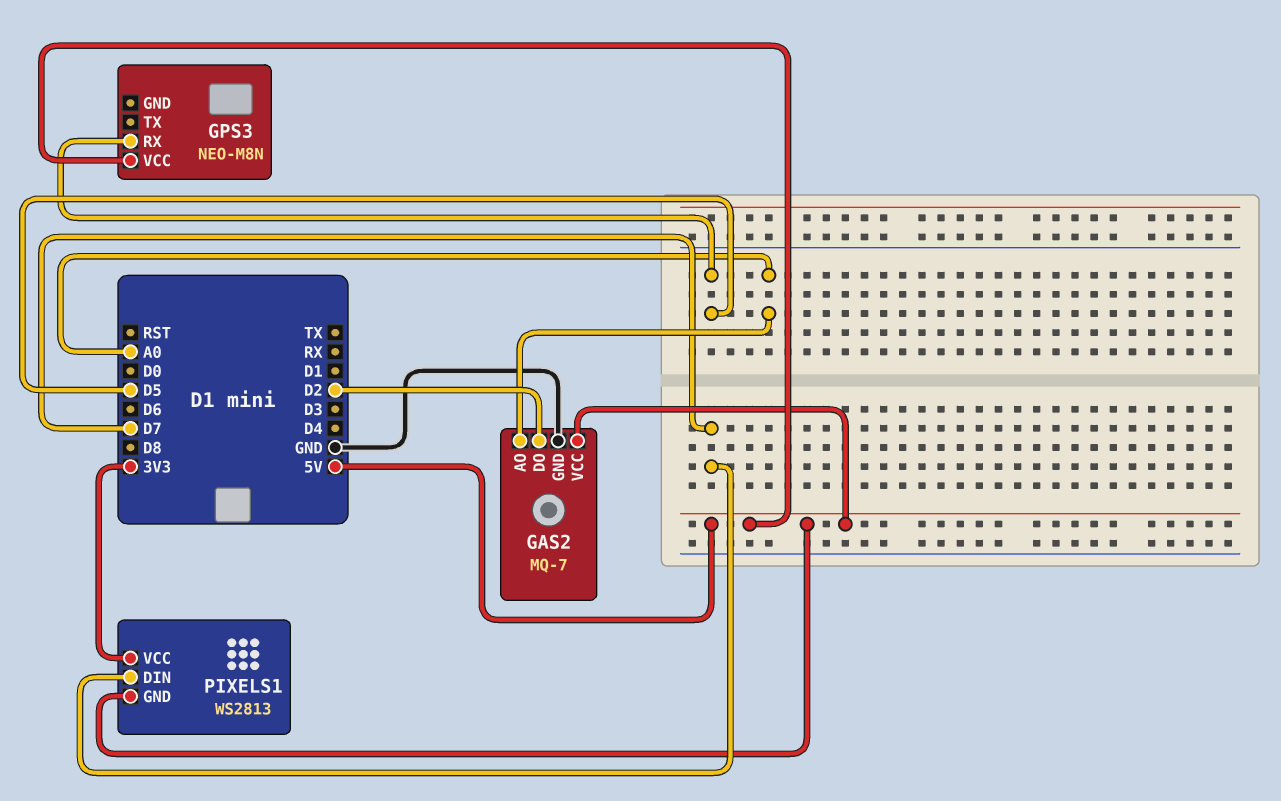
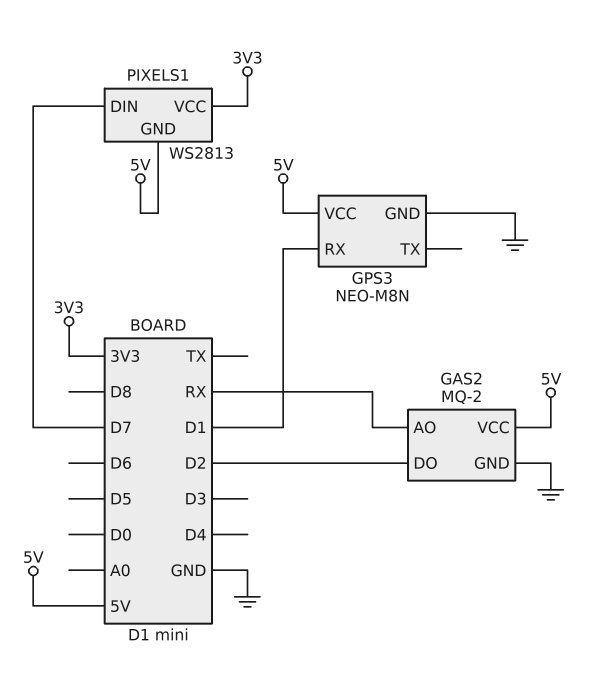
GAS2: MQ-7 -> MQ-2
GAS2 pin AO: A0 -> RX
GPS3 pin GND: none -> GND
GPS3 pin RX: D5 -> D1

